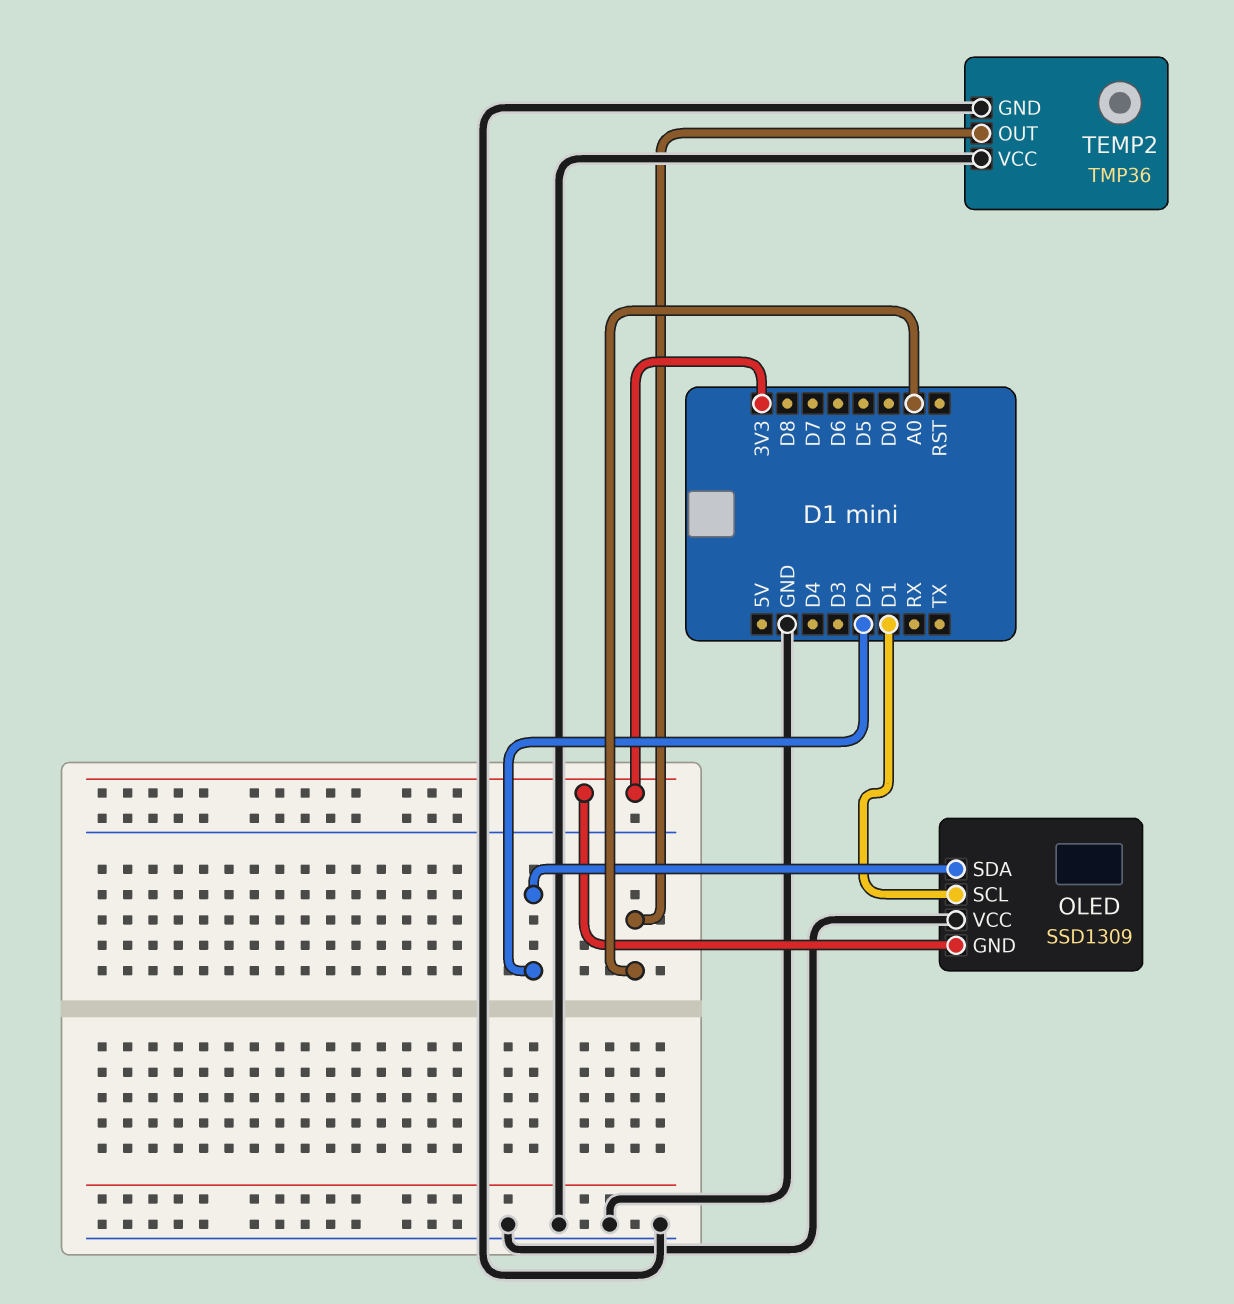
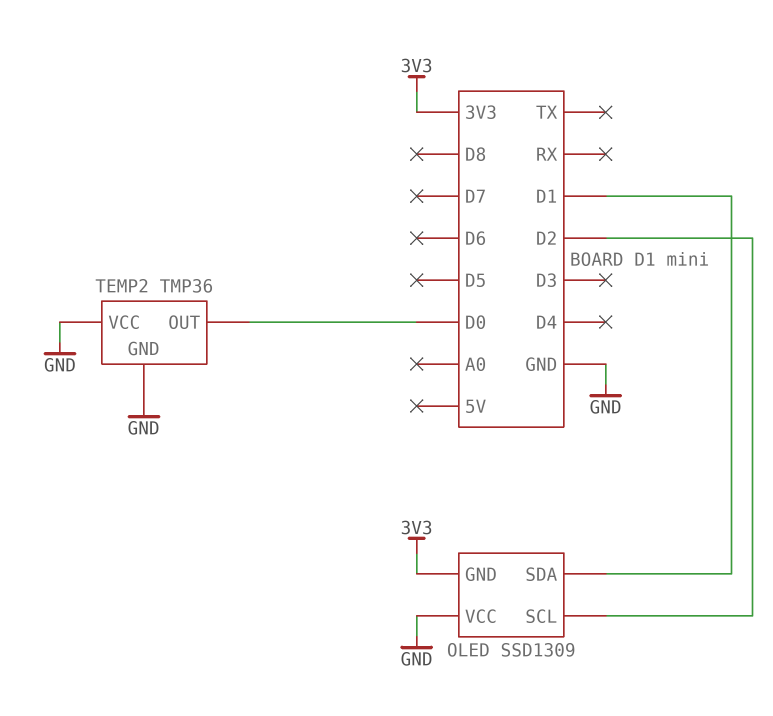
OLED pin SCL: D1 -> D2
OLED pin SDA: D2 -> D1
TEMP2 pin OUT: A0 -> D0

